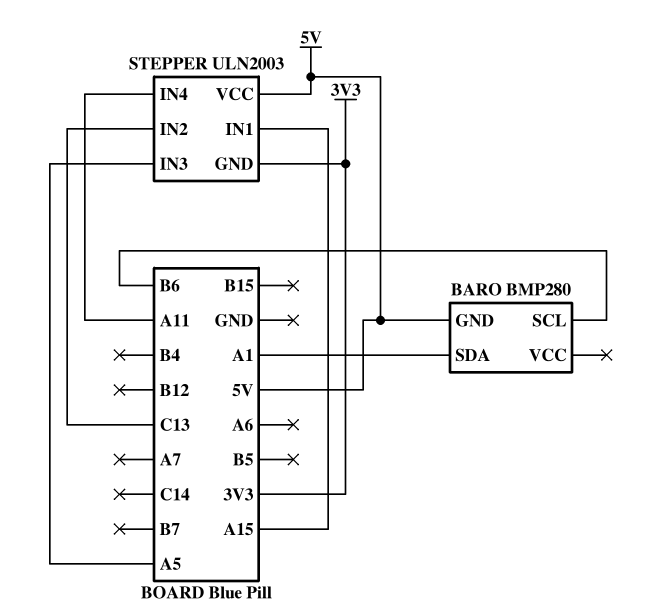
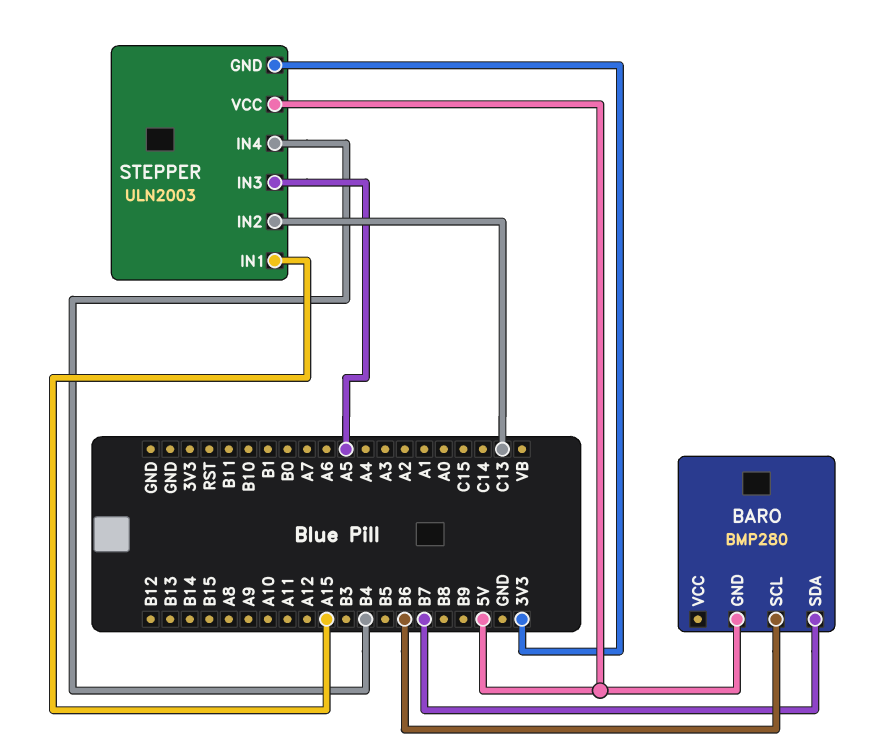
BARO pin SDA: A1 -> B7
STEPPER pin IN4: A11 -> B4

